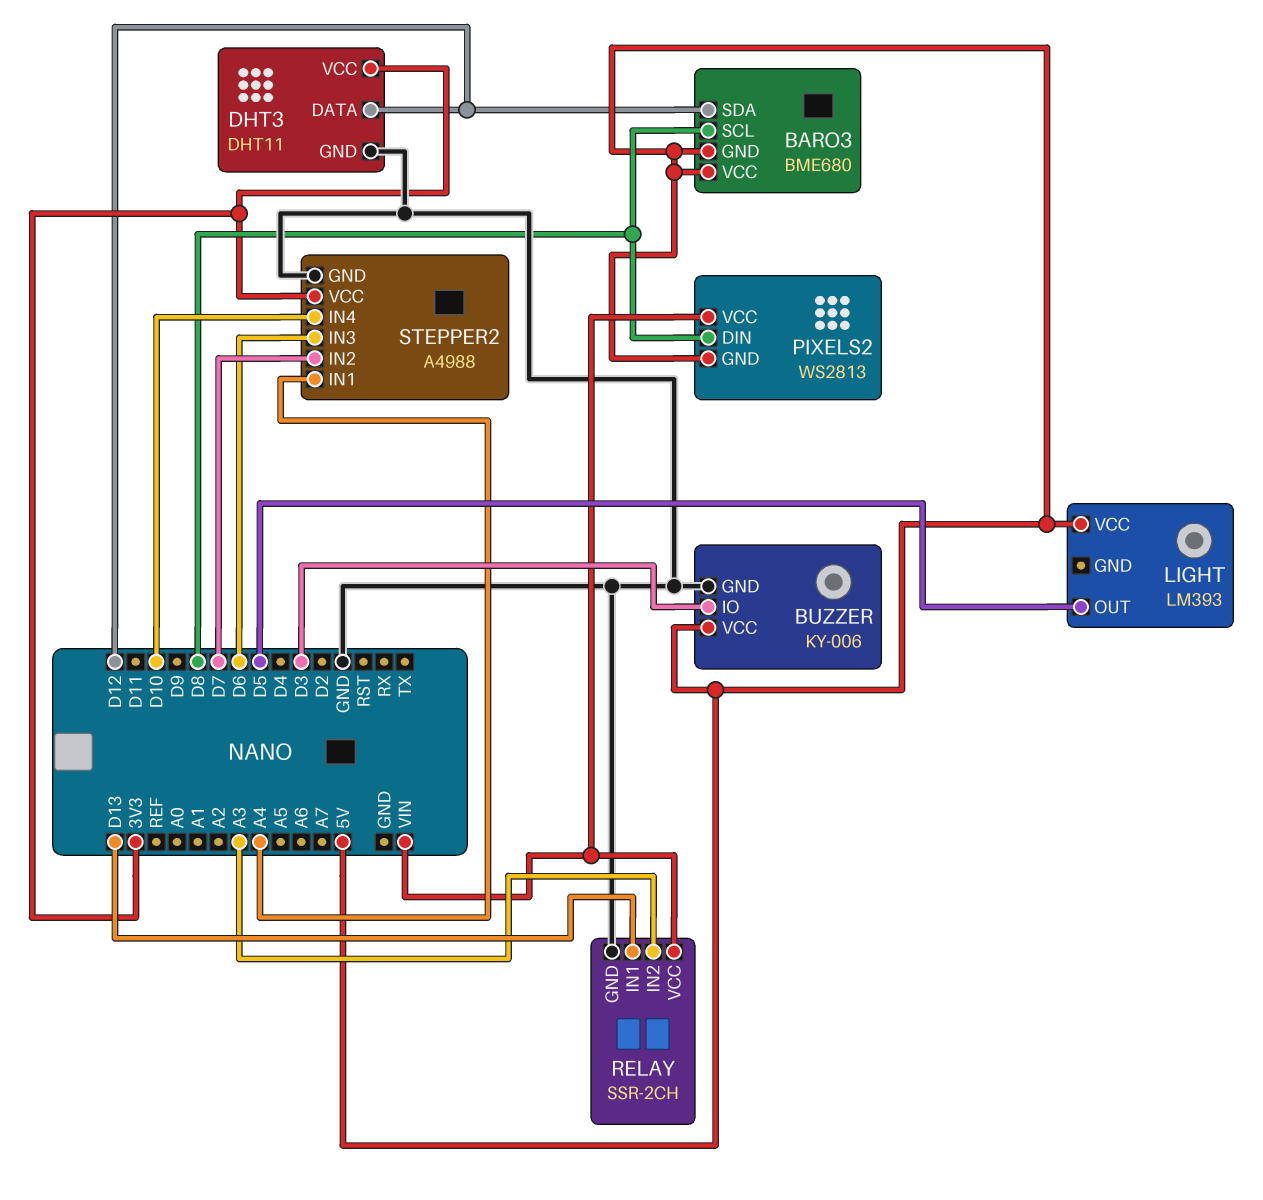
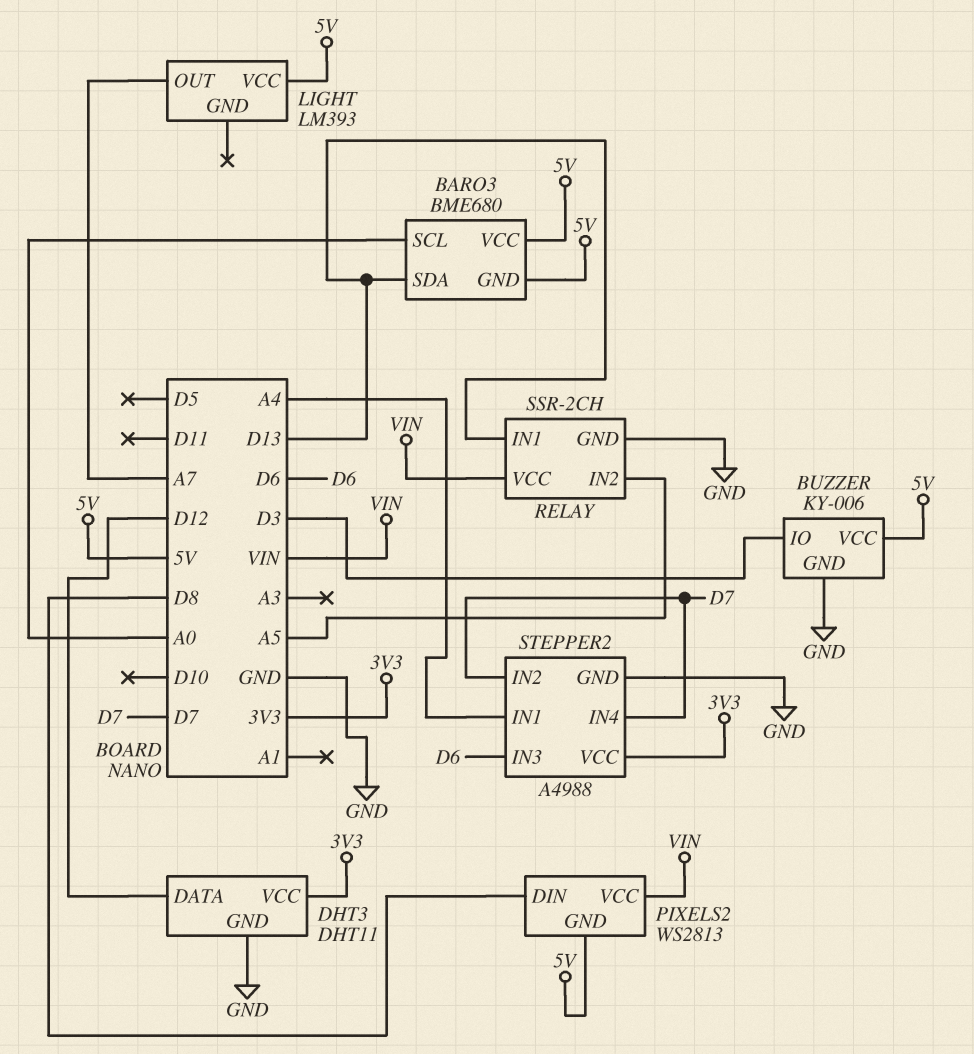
BARO3 pin SCL: D8 -> A0
BARO3 pin SDA: D12 -> D13
LIGHT pin OUT: D5 -> A7
RELAY pin IN2: A3 -> A5
STEPPER2 pin IN4: D10 -> D7

